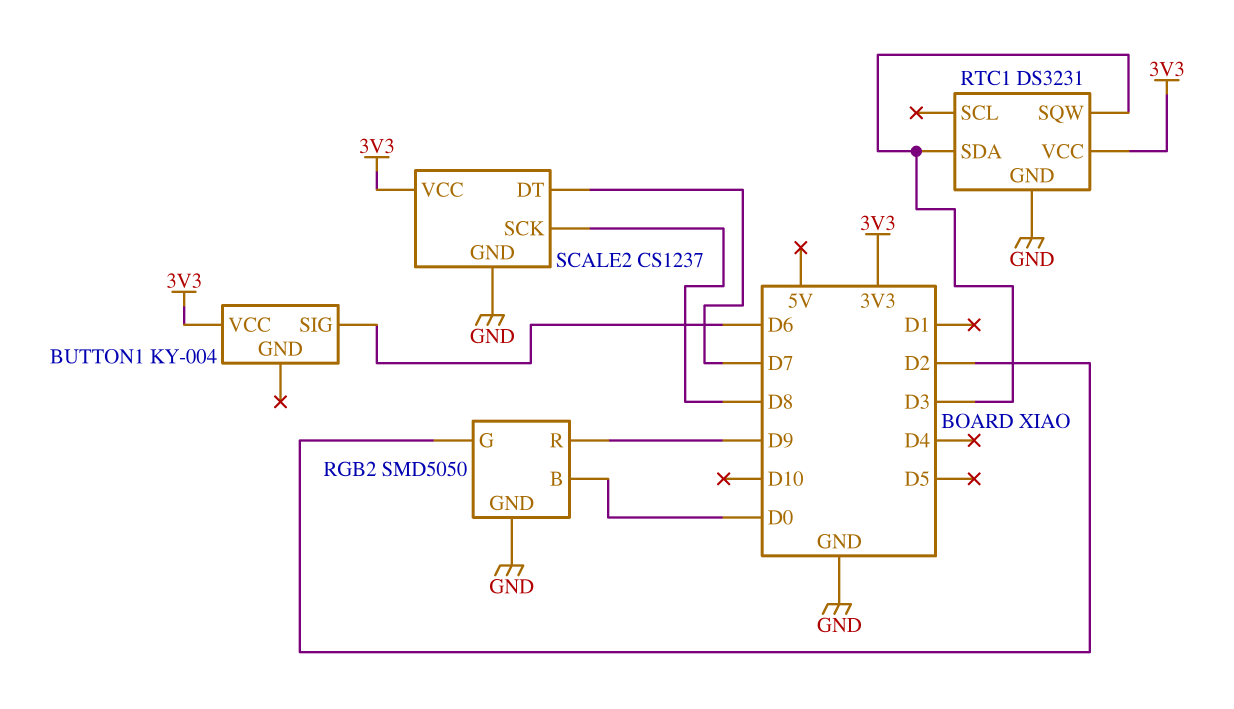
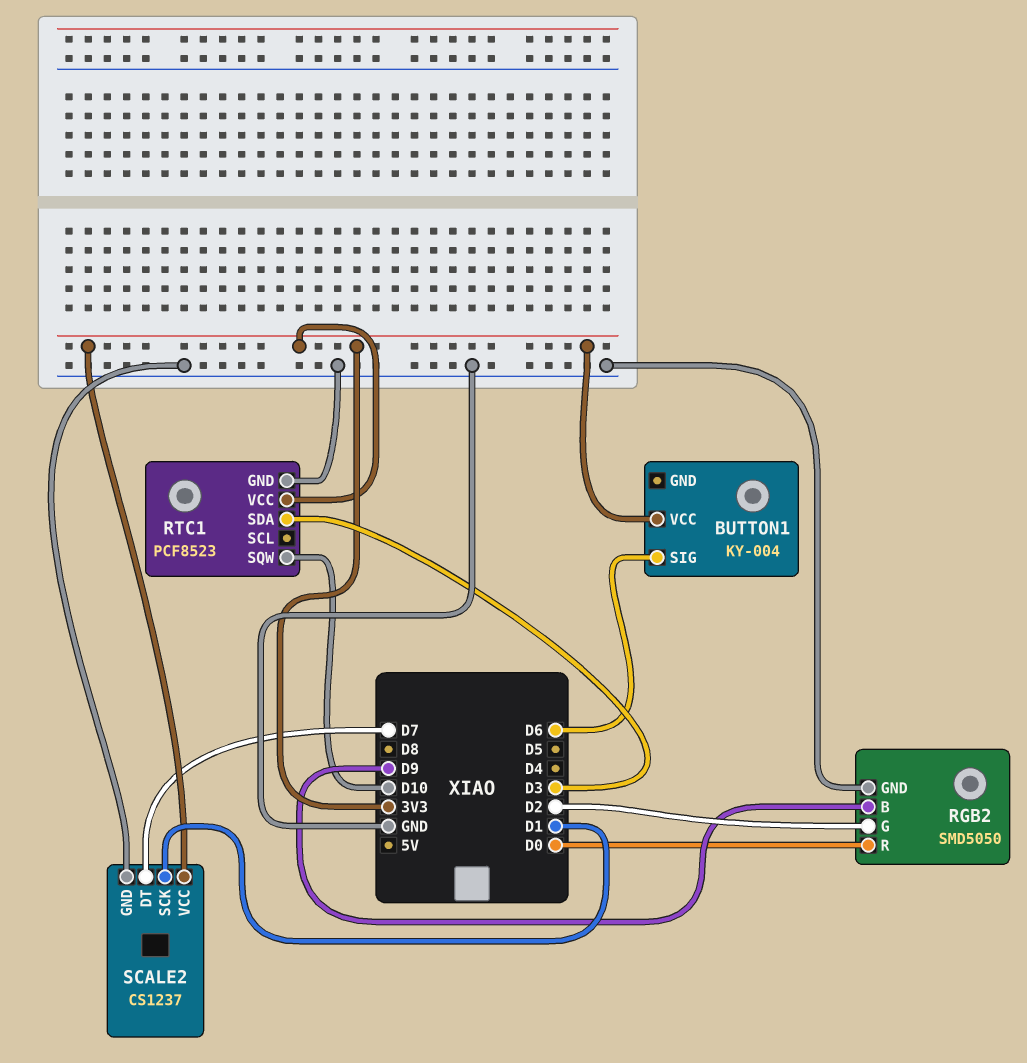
RGB2 pin B: D0 -> D9
RGB2 pin R: D9 -> D0
RTC1: DS3231 -> PCF8523
RTC1 pin SQW: D3 -> D10
SCALE2 pin SCK: D8 -> D1

